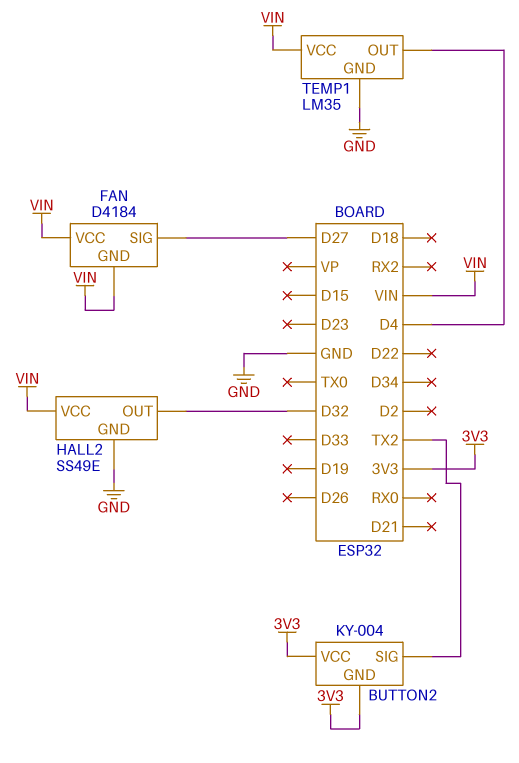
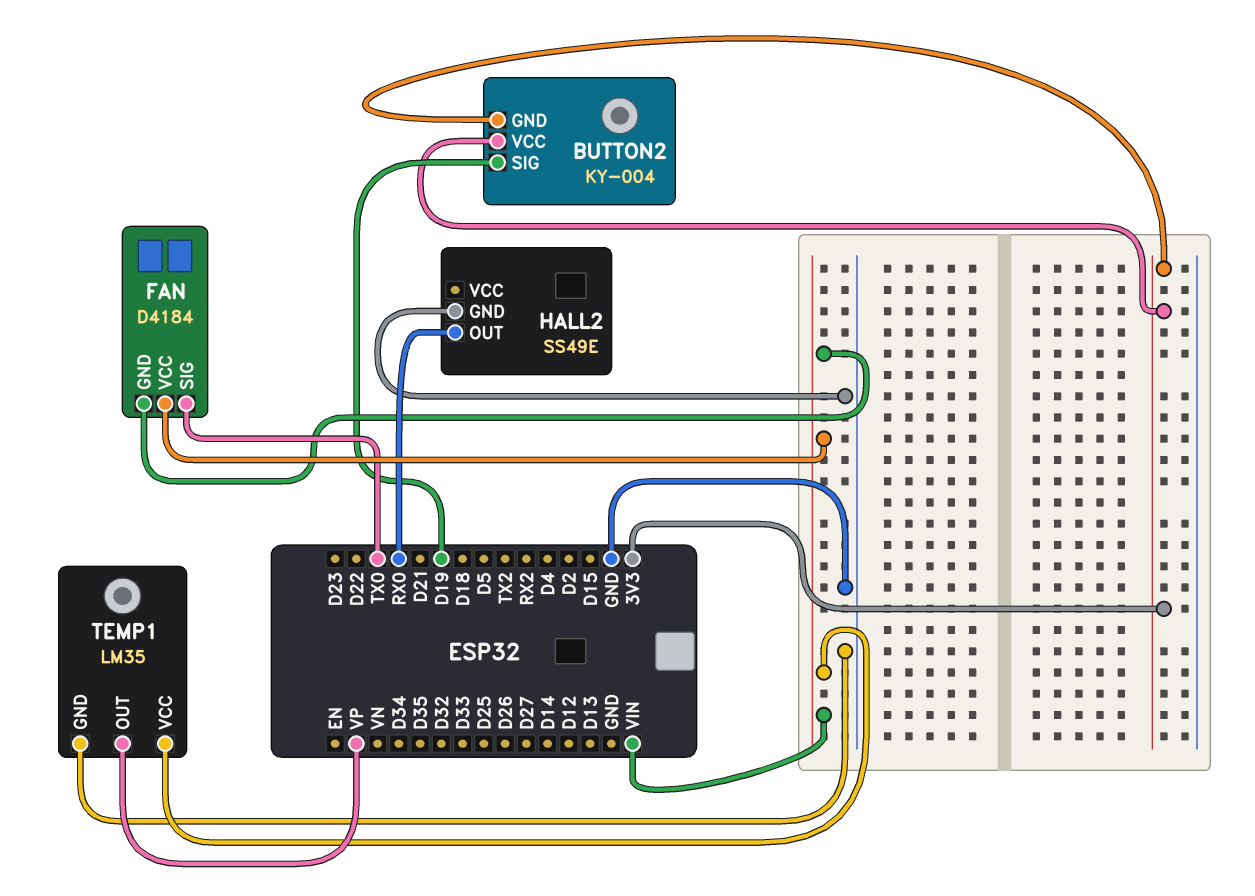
BUTTON2 pin SIG: TX2 -> D19
FAN pin SIG: D27 -> TX0
HALL2 pin OUT: D32 -> RX0
HALL2 pin VCC: VIN -> none
TEMP1 pin OUT: D4 -> VP

